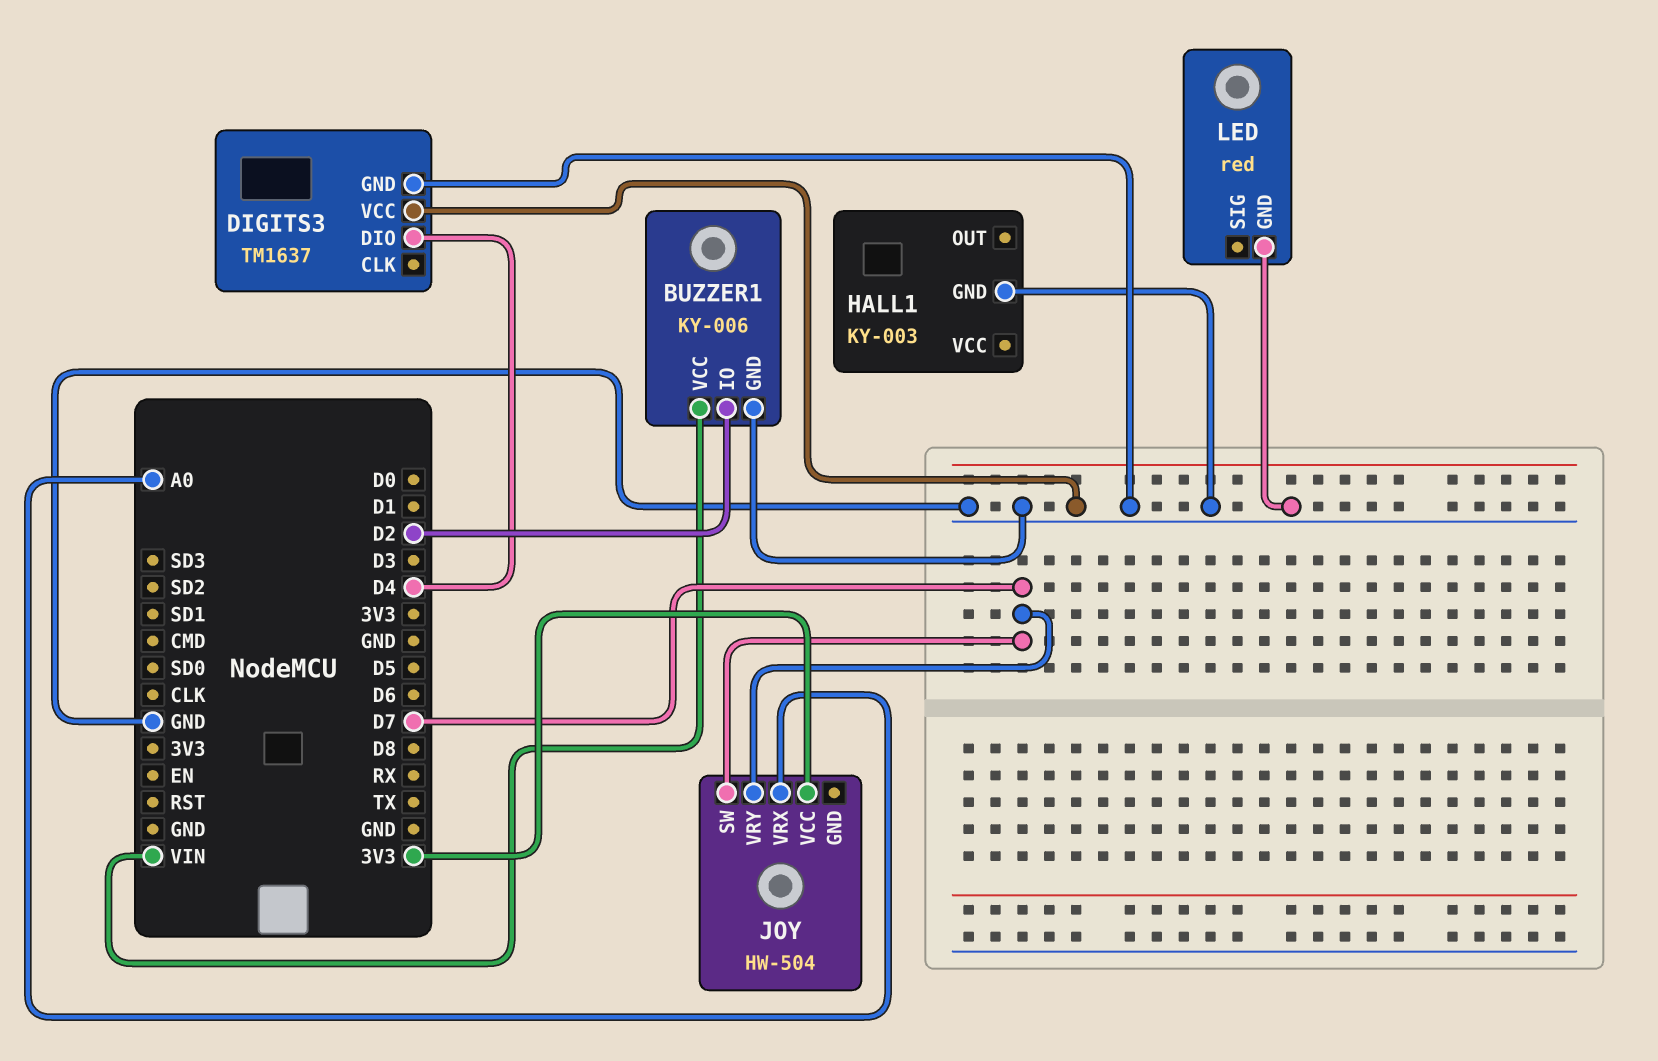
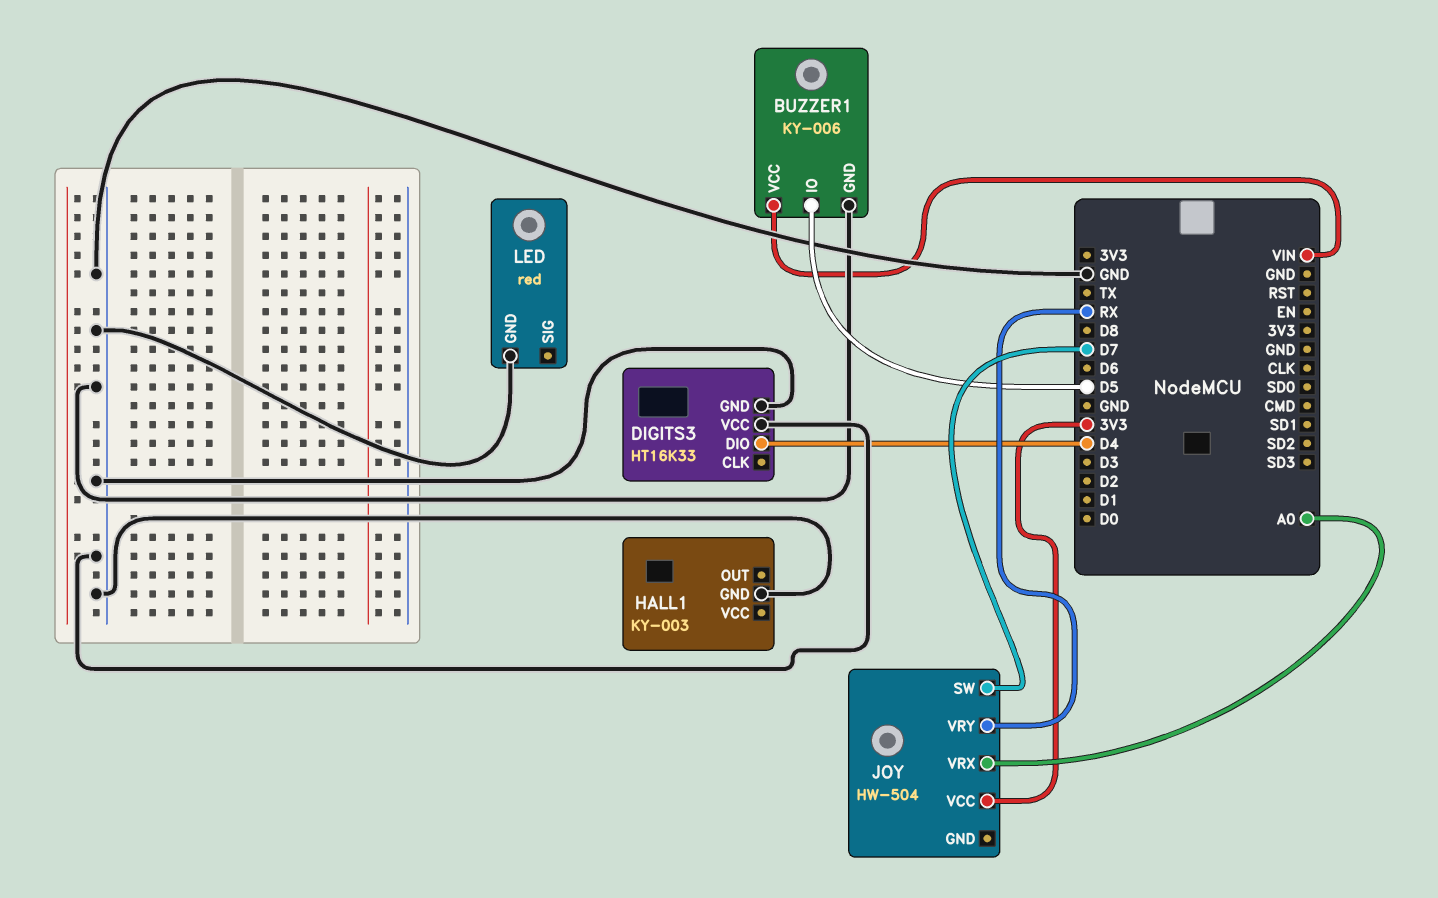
BUZZER1 pin IO: D2 -> D5
DIGITS3: TM1637 -> HT16K33
JOY pin VRY: D7 -> RX

